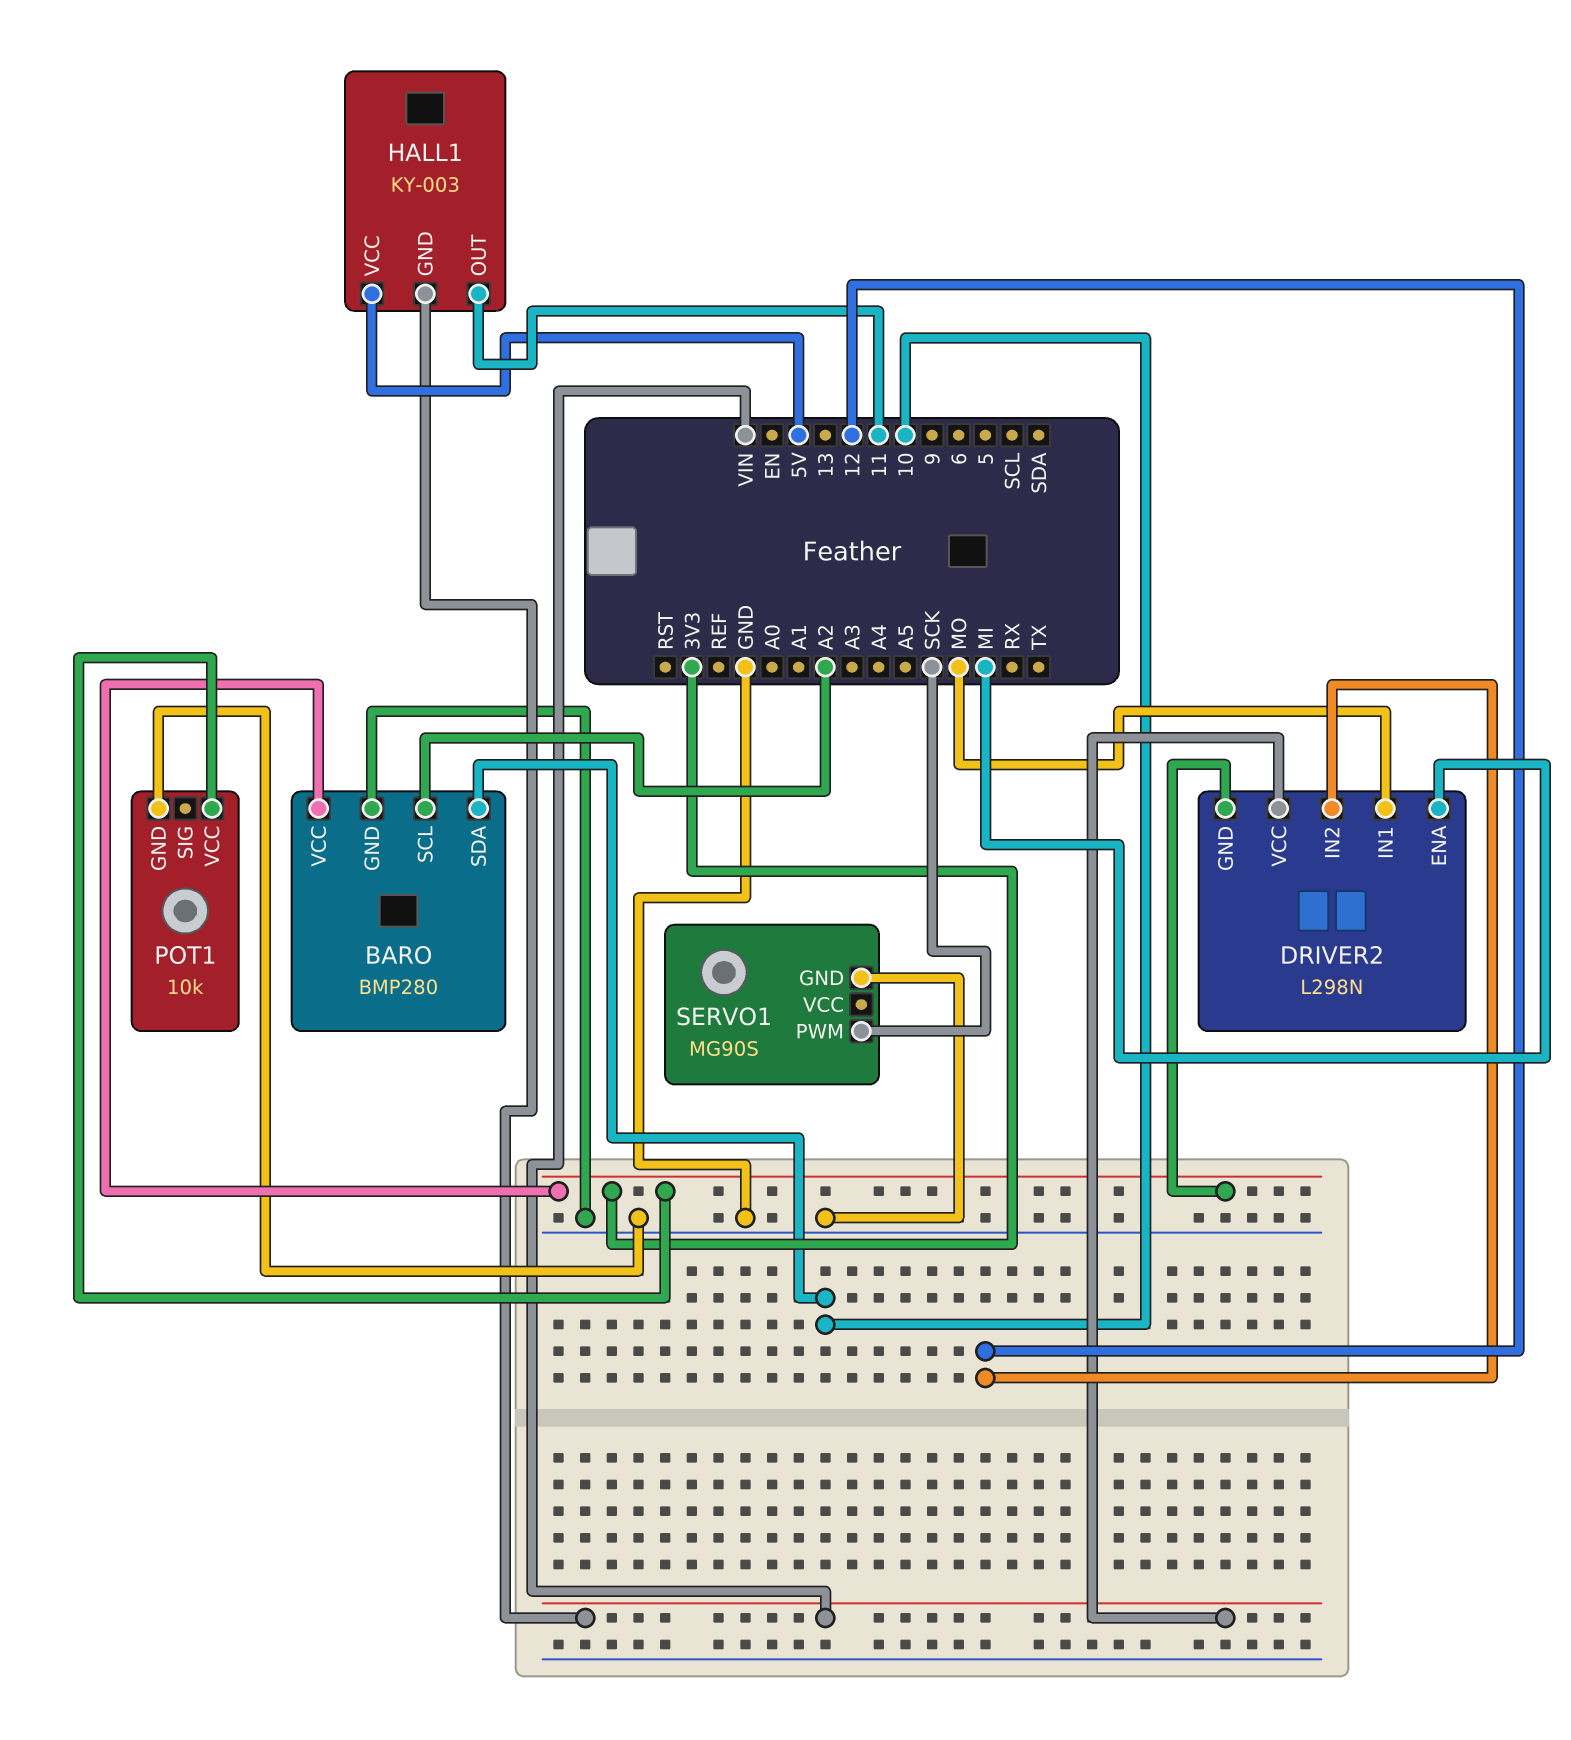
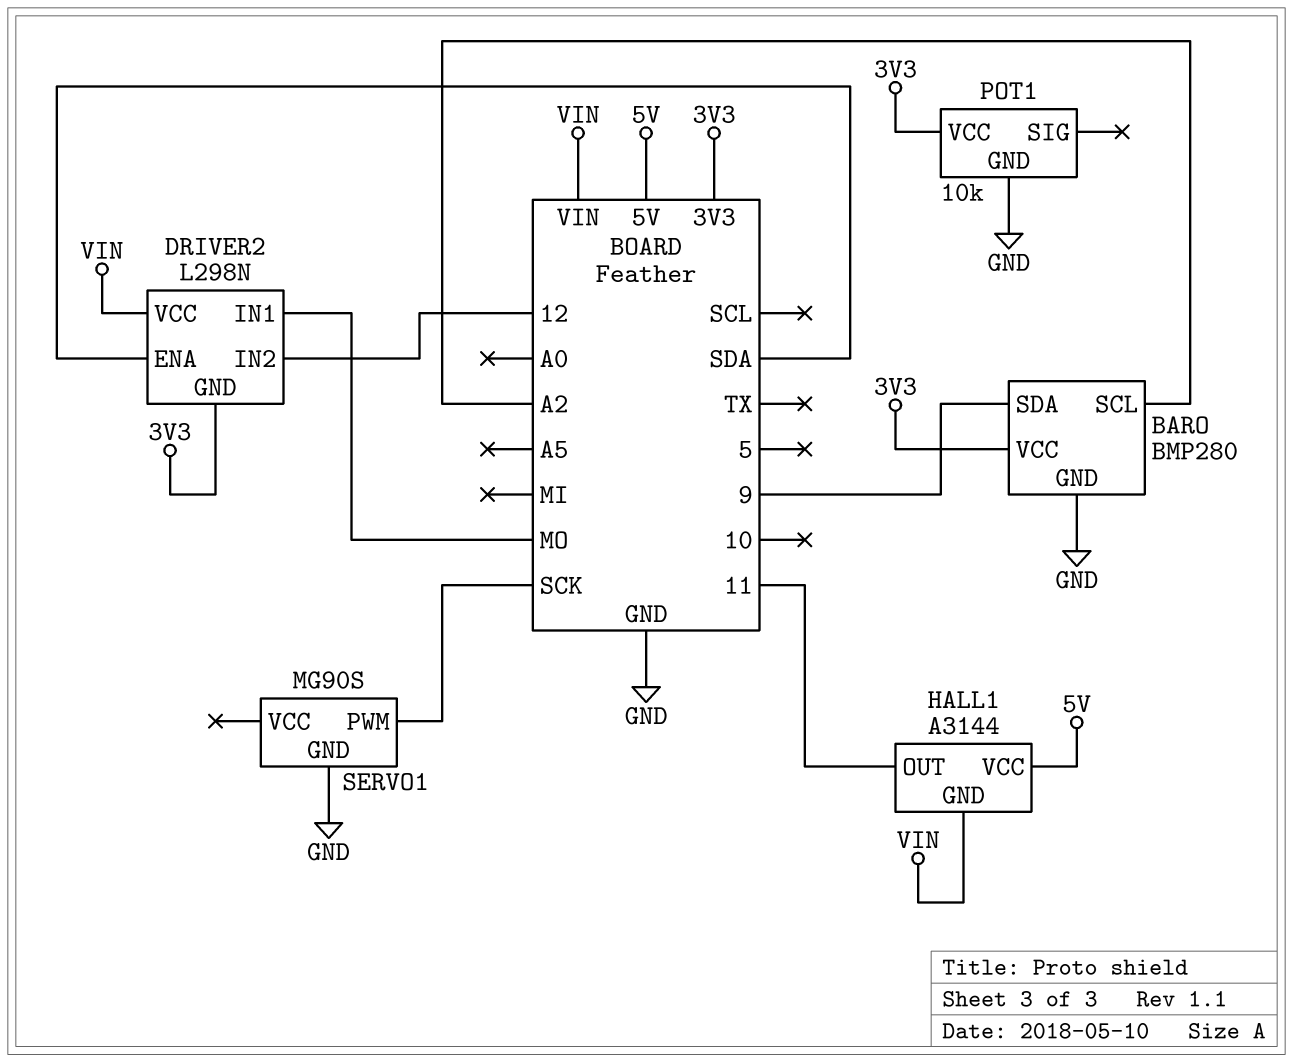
BARO pin SDA: 10 -> 9
DRIVER2 pin ENA: MI -> SDA
HALL1: KY-003 -> A3144

